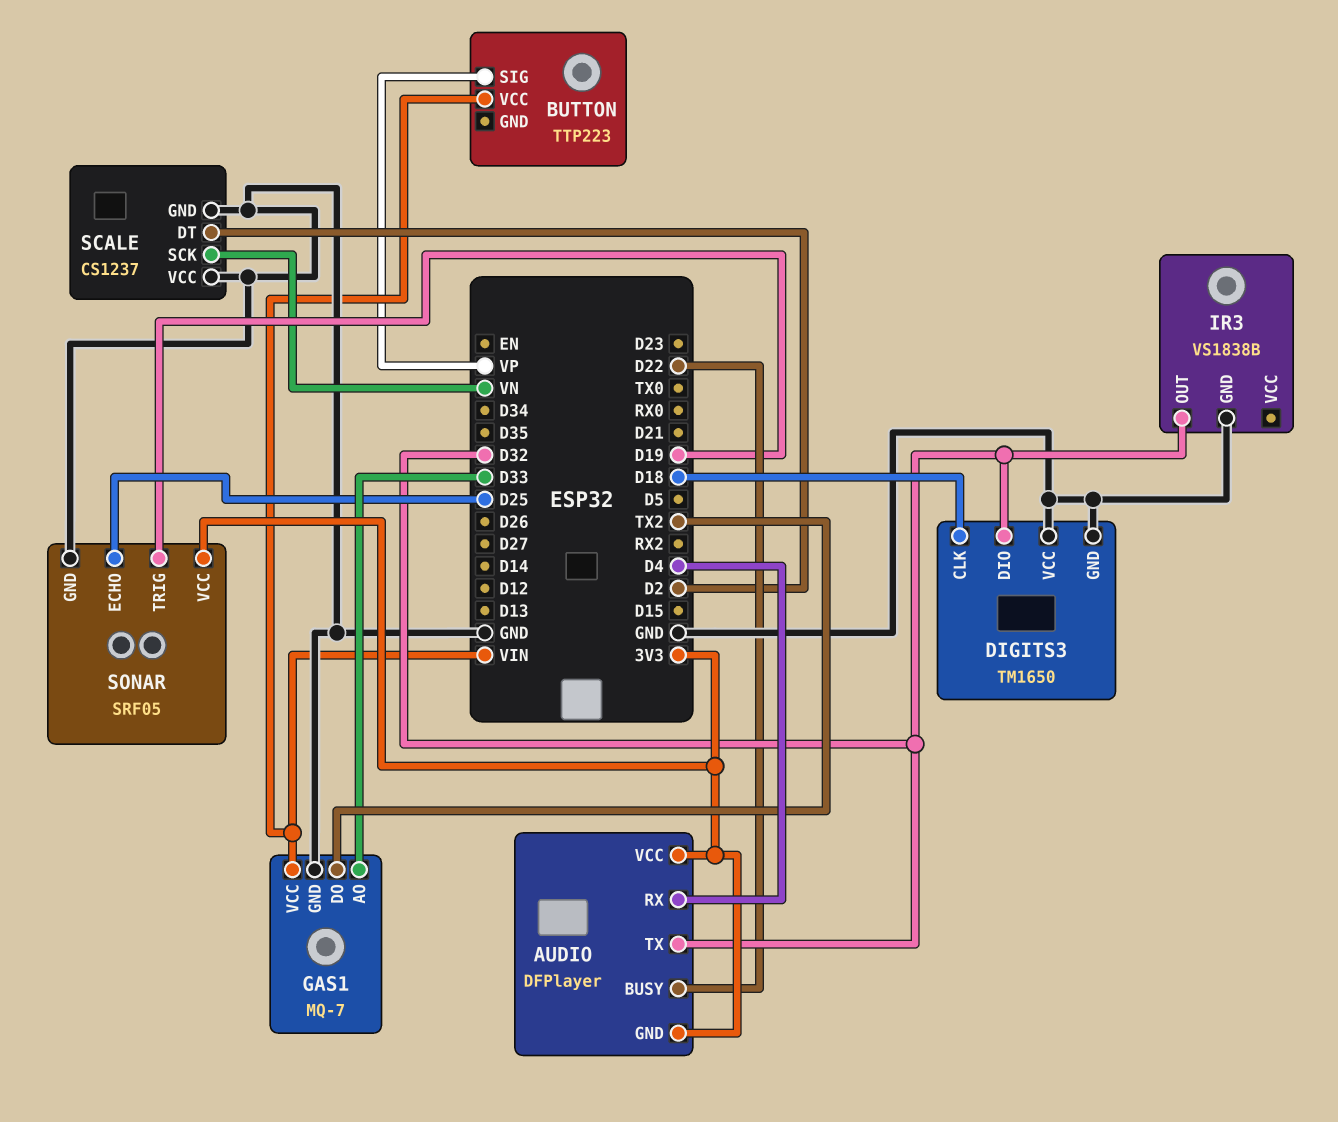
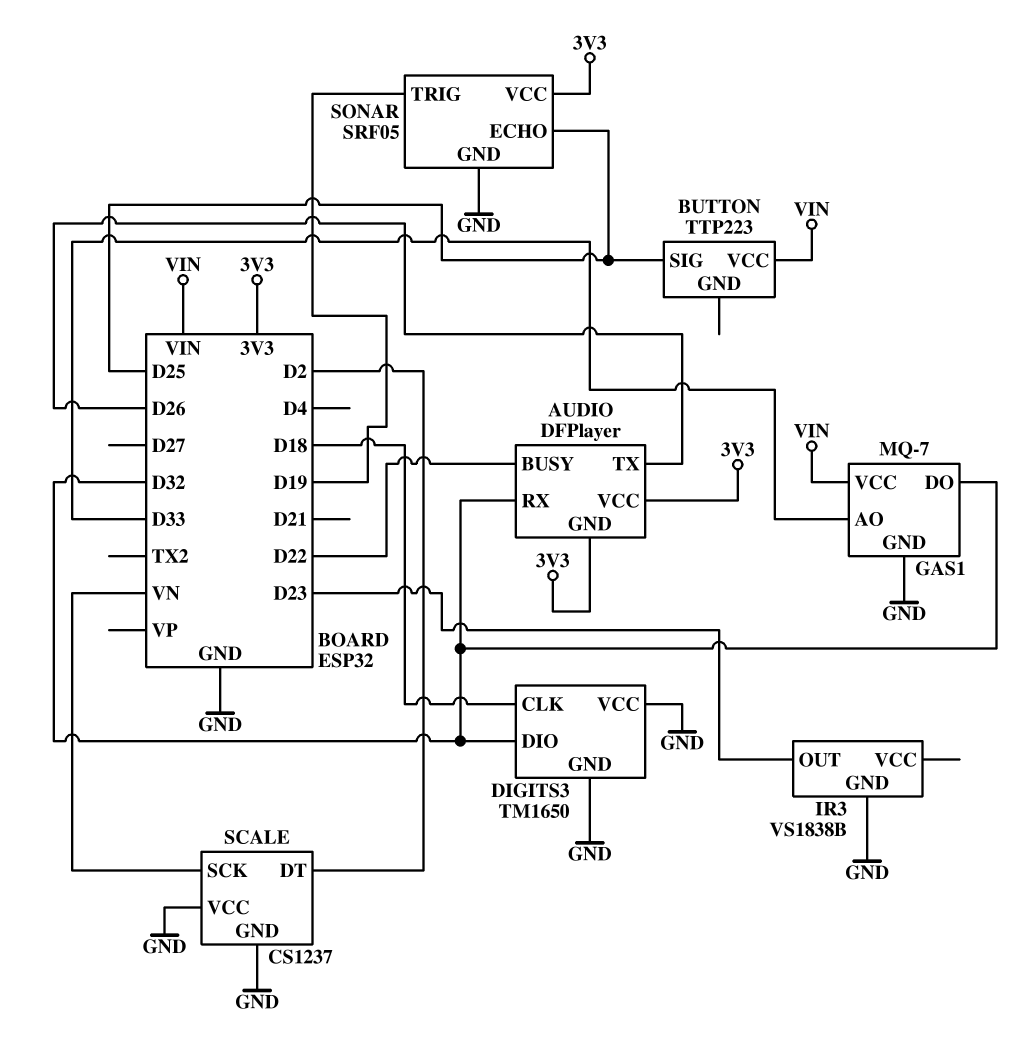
AUDIO pin RX: D4 -> D32
AUDIO pin TX: D32 -> D26
BUTTON pin SIG: VP -> D25
GAS1 pin DO: TX2 -> D32
IR3 pin OUT: D32 -> D23

